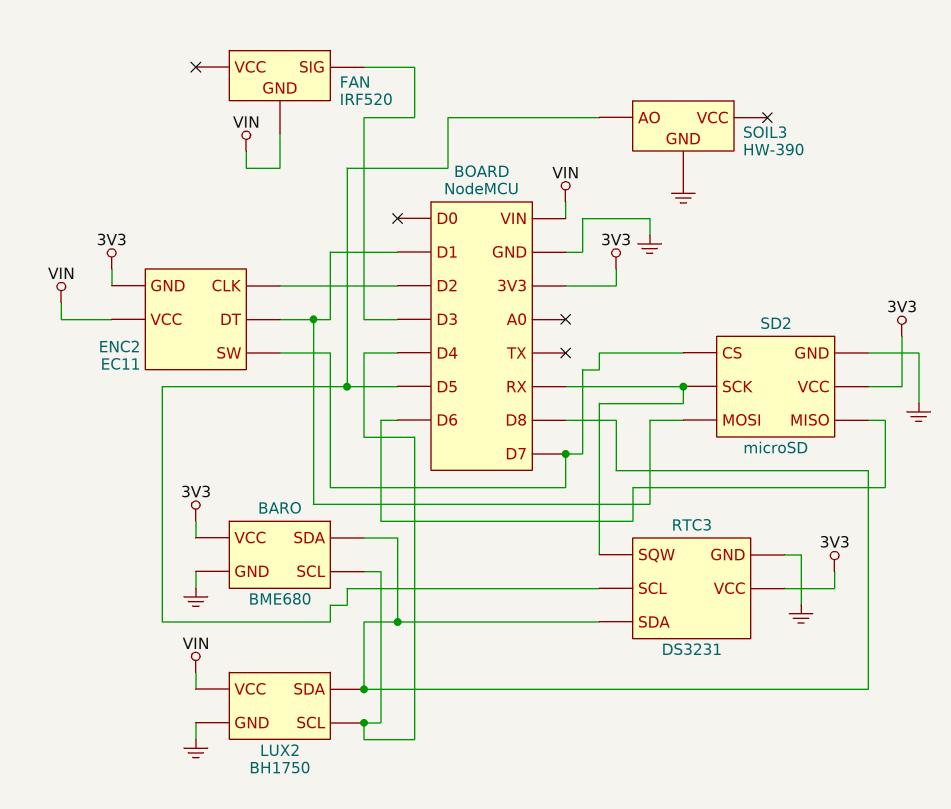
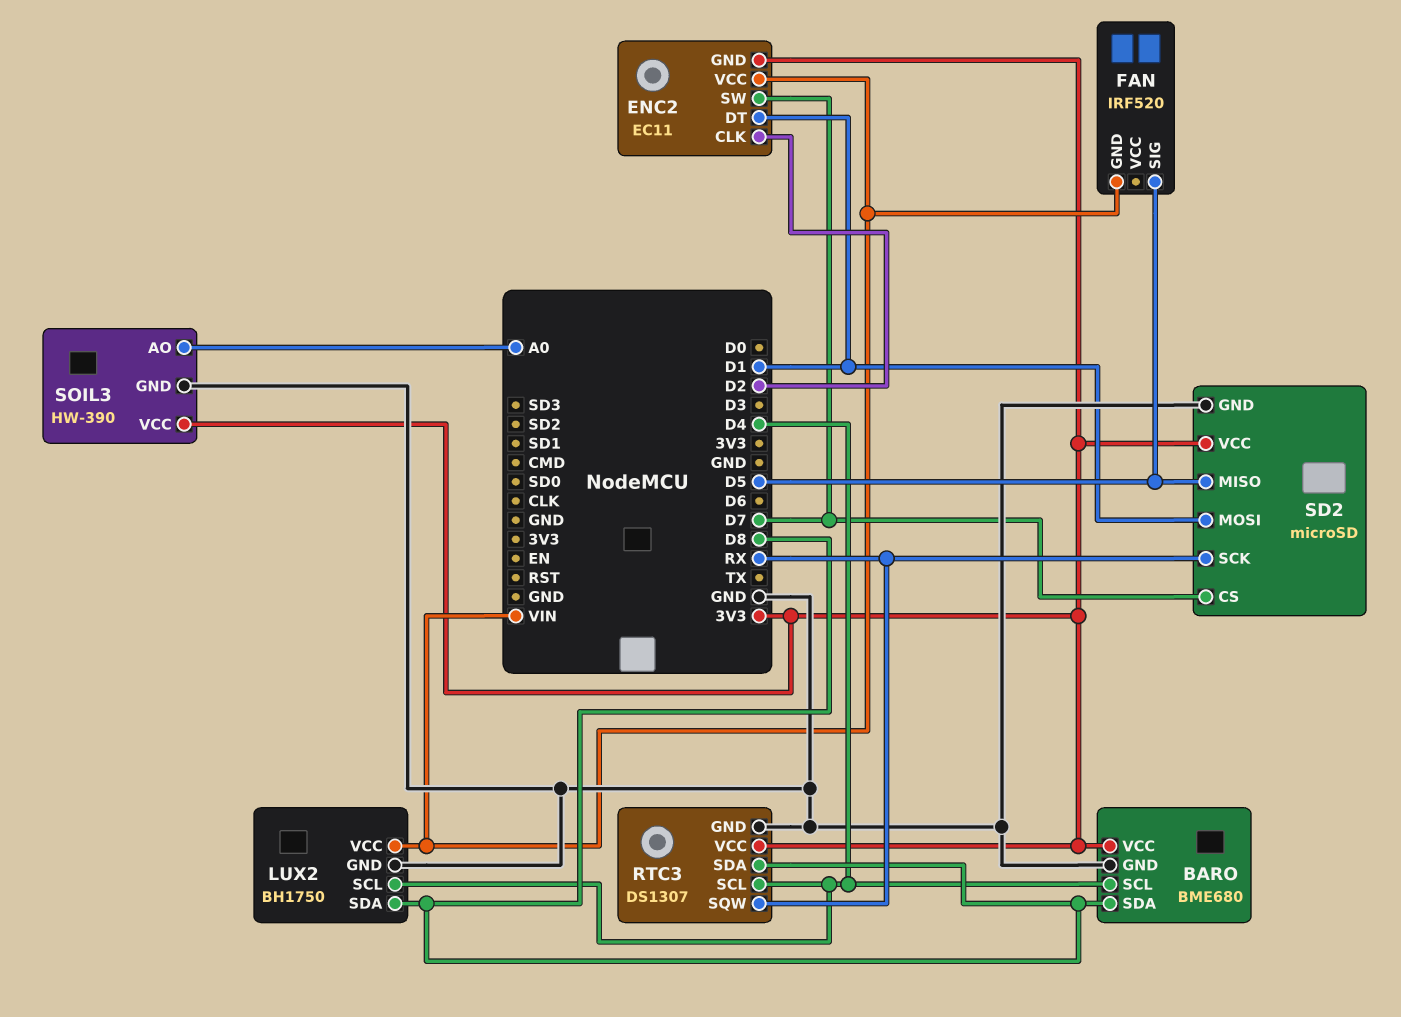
FAN pin SIG: D3 -> D5
RTC3: DS3231 -> DS1307
RTC3 pin SCL: D5 -> D4
SD2 pin MISO: D6 -> D5
SOIL3 pin AO: D5 -> A0
SOIL3 pin VCC: none -> 3V3

